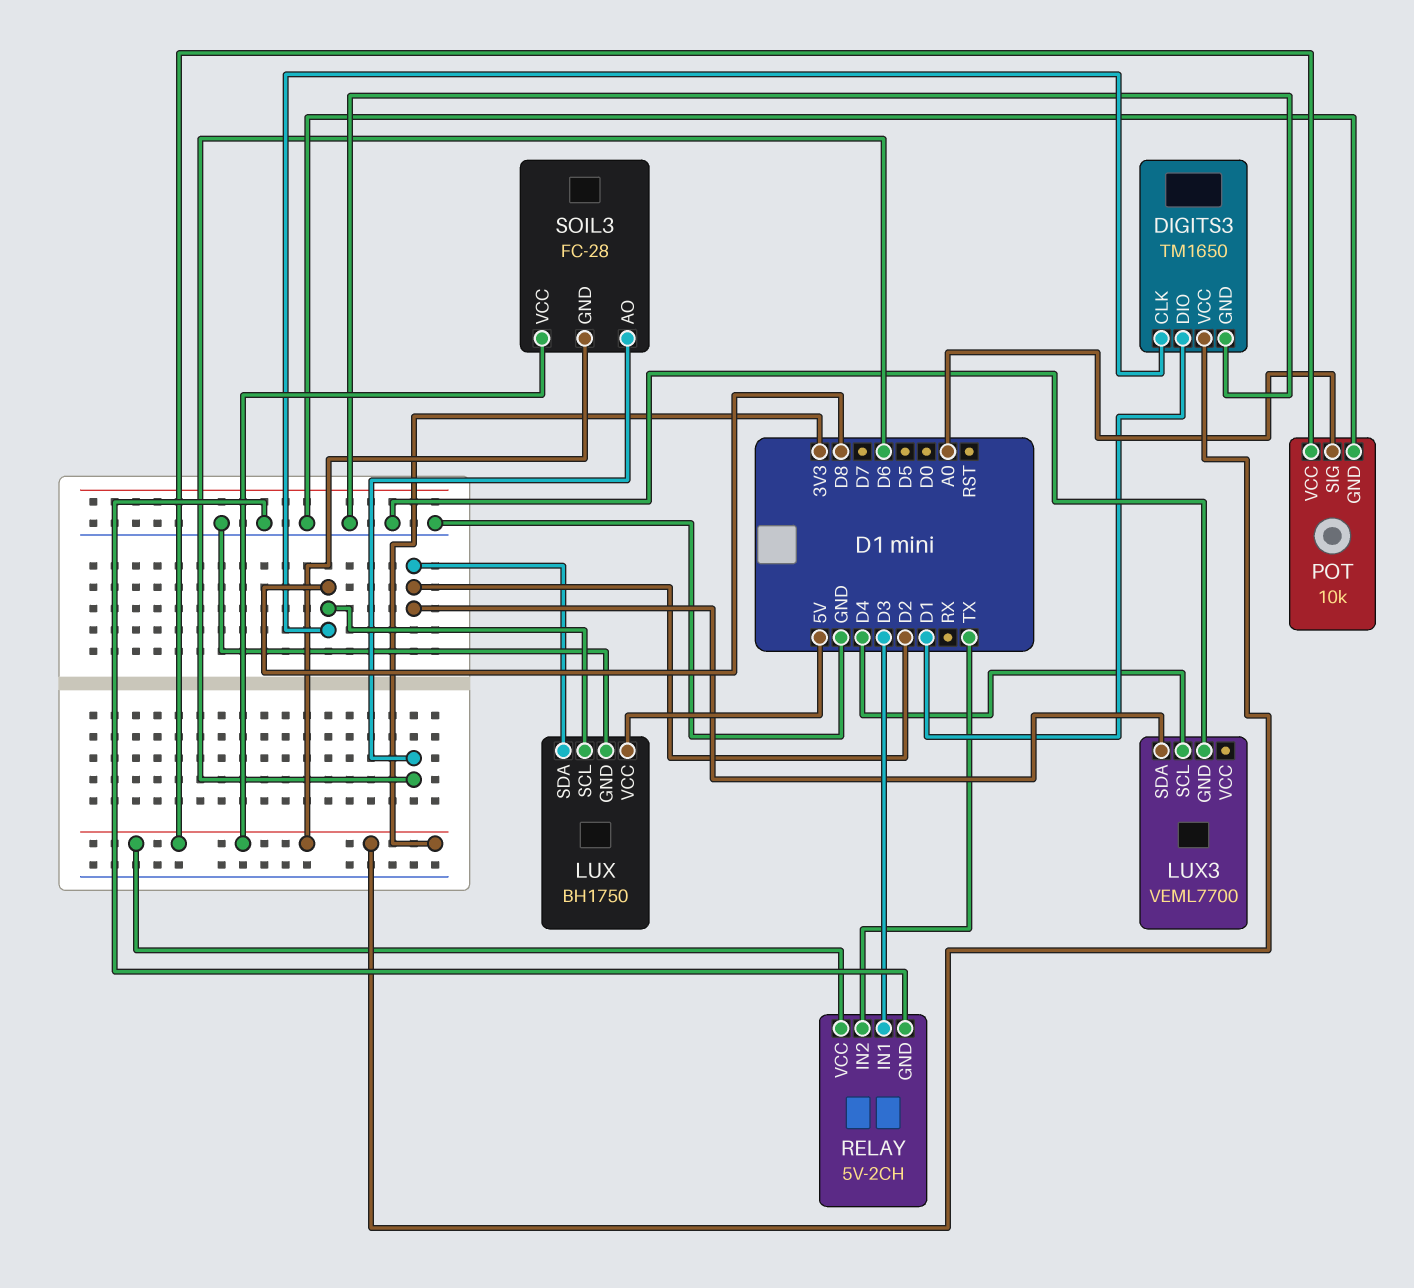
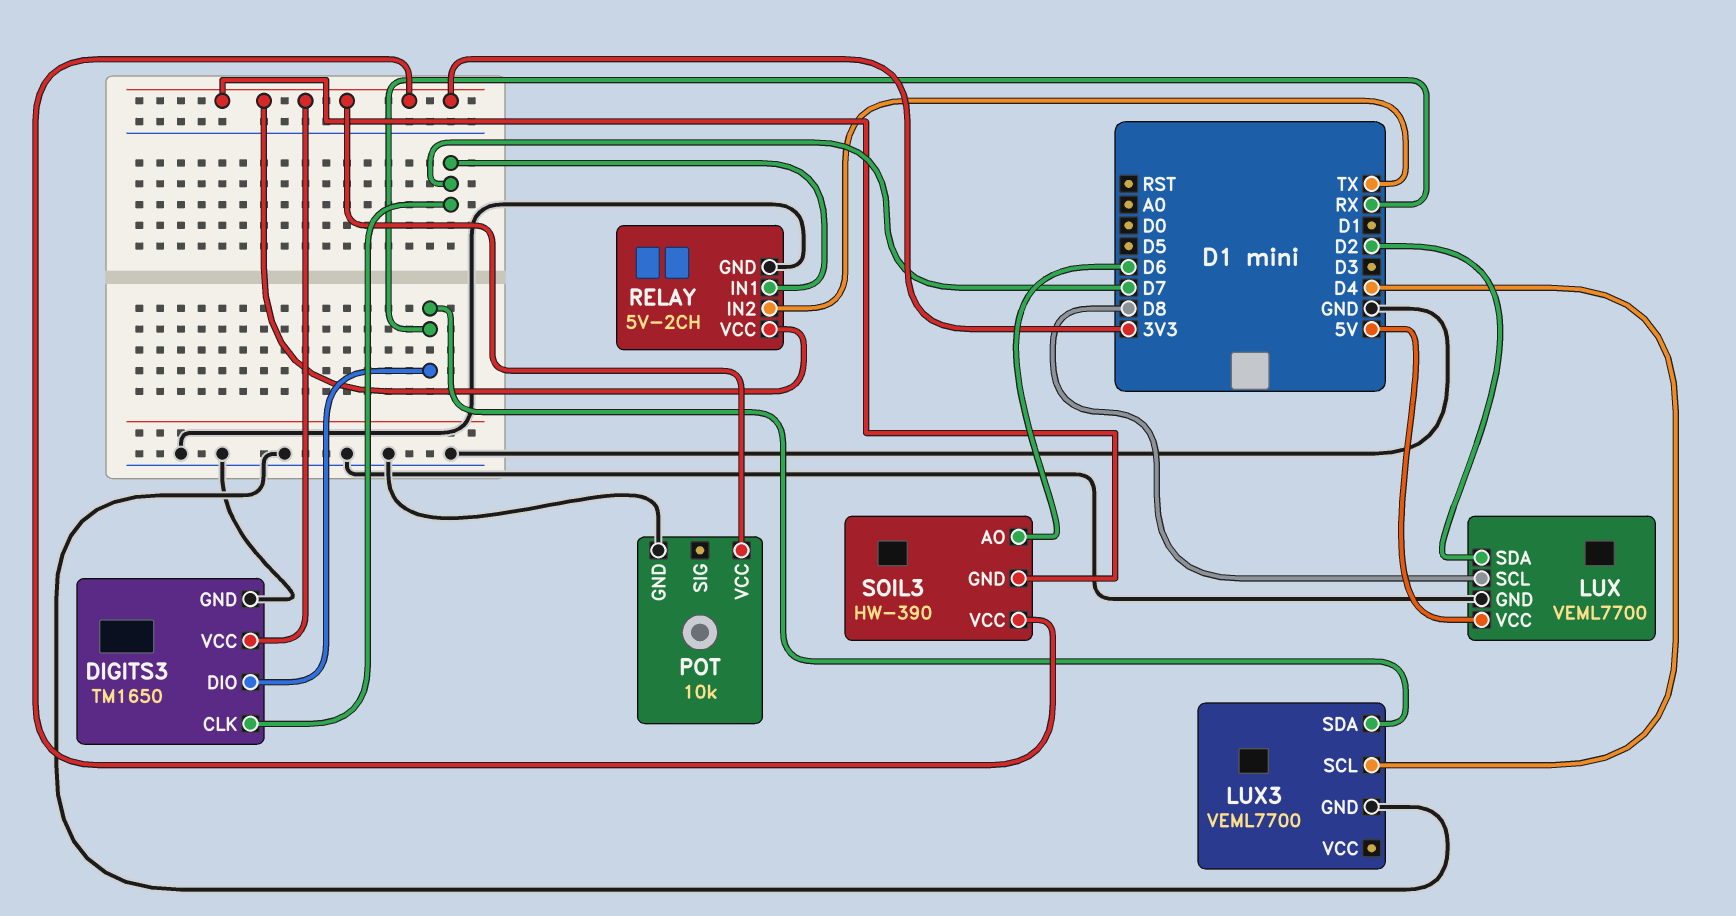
DIGITS3 pin CLK: D8 -> D7
DIGITS3 pin DIO: D1 -> RX
LUX: BH1750 -> VEML7700
LUX3 pin SDA: D2 -> RX
POT pin SIG: A0 -> none
RELAY pin IN1: D3 -> D7
SOIL3: FC-28 -> HW-390

